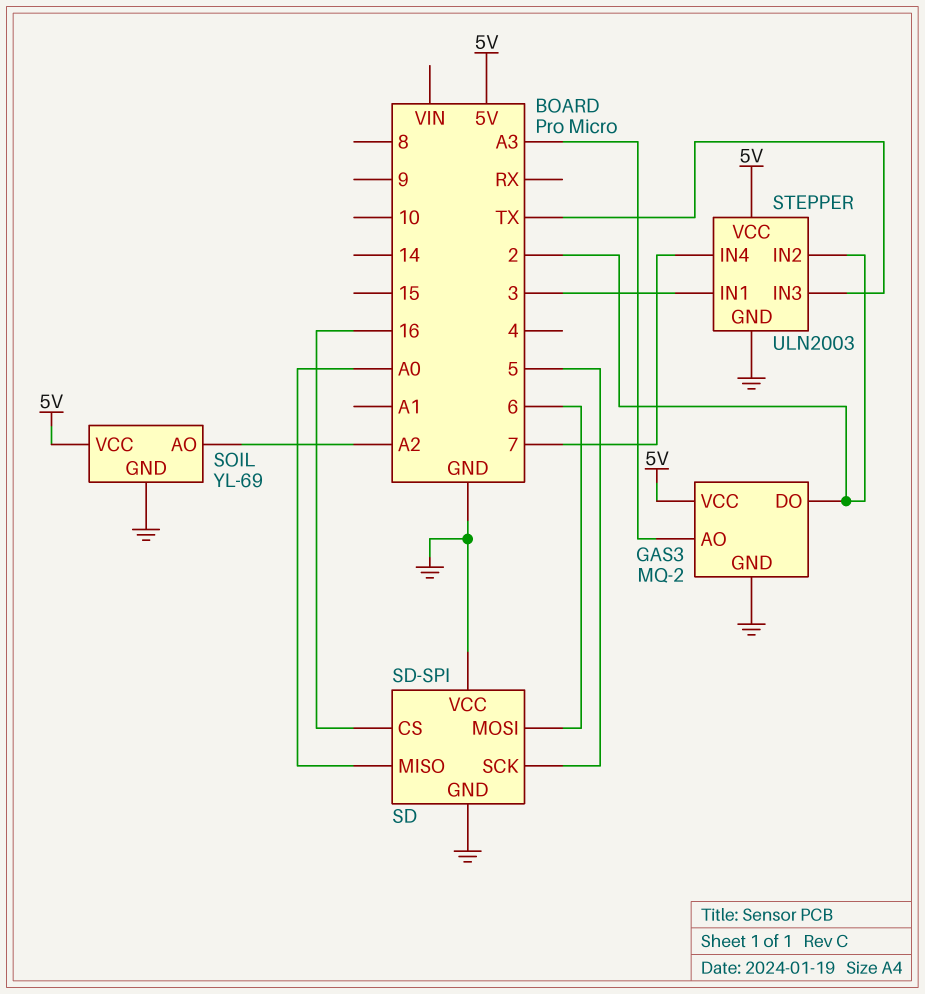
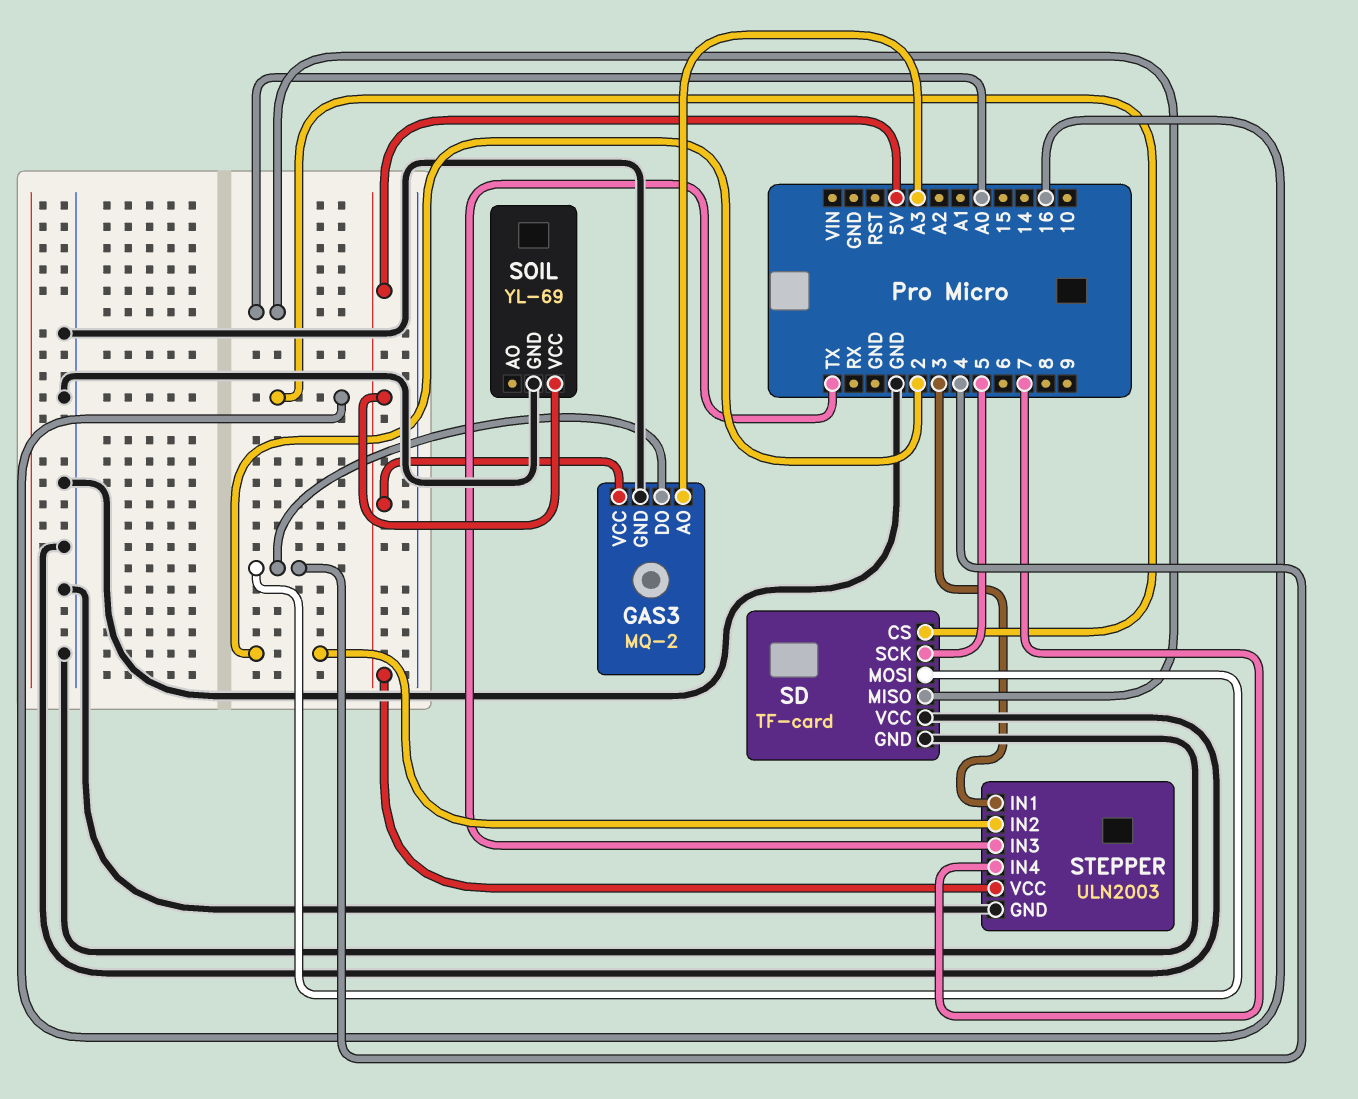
GAS3 pin DO: 2 -> 4
SD: SD-SPI -> TF-card
SD pin MOSI: 6 -> 4
SOIL pin AO: A2 -> none

